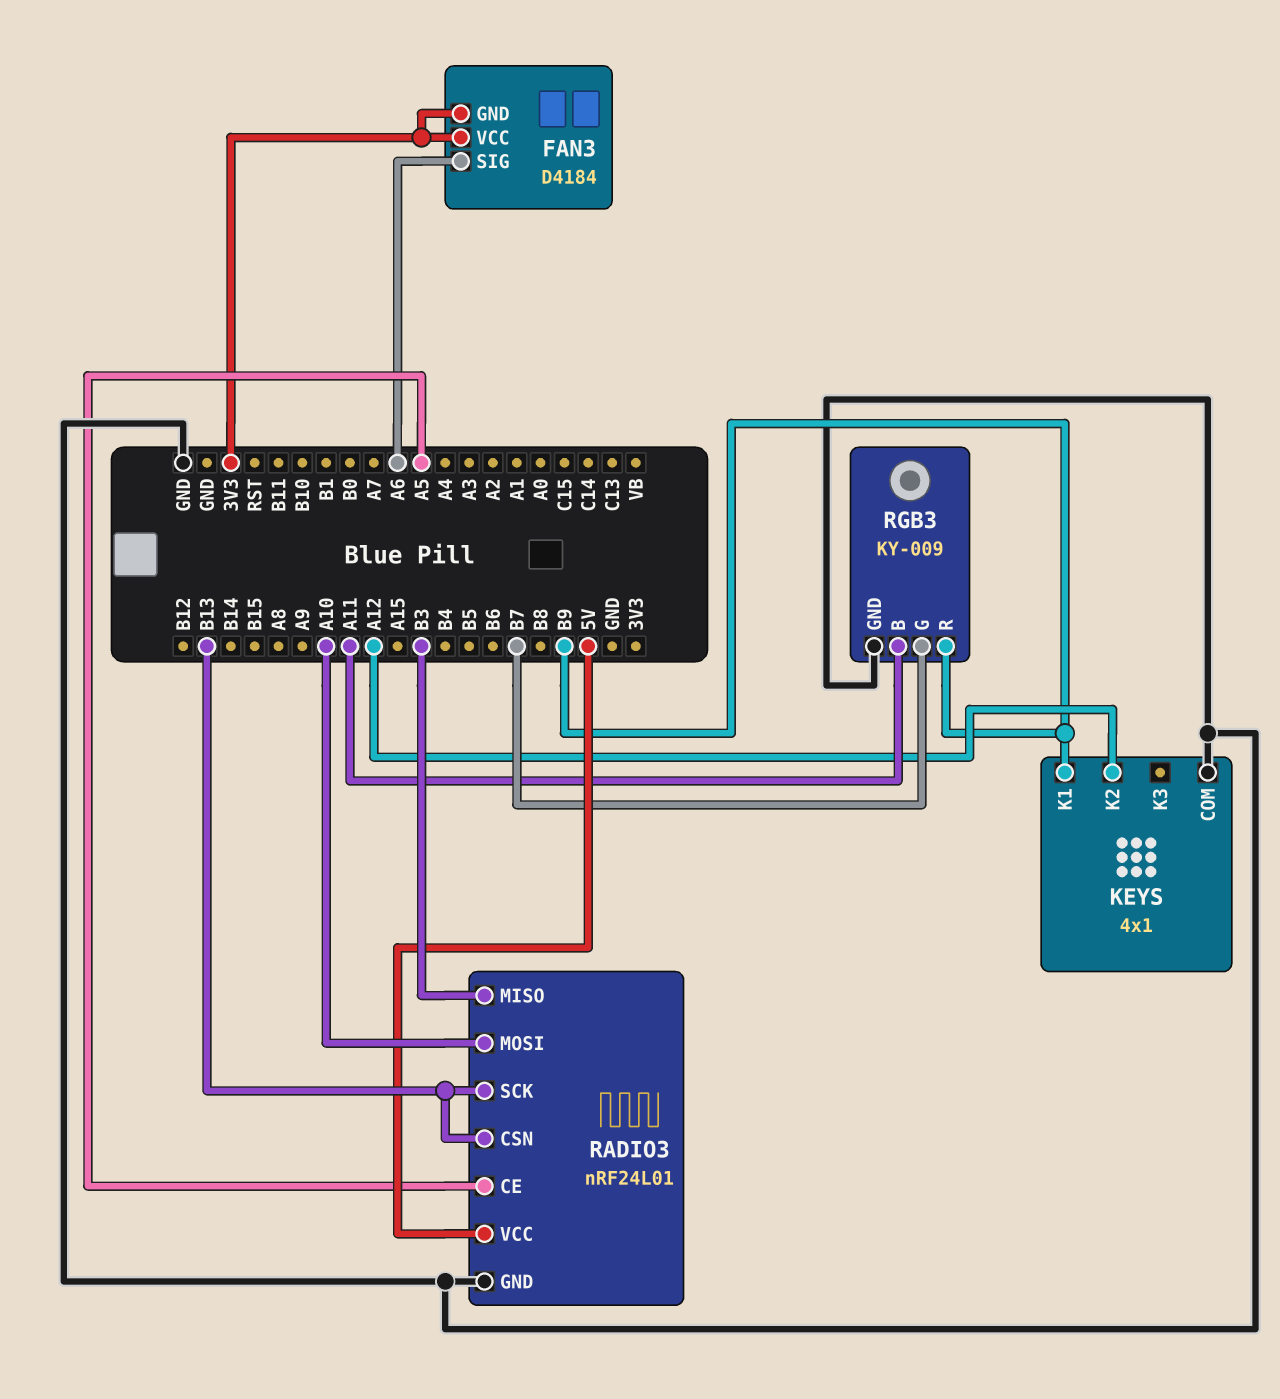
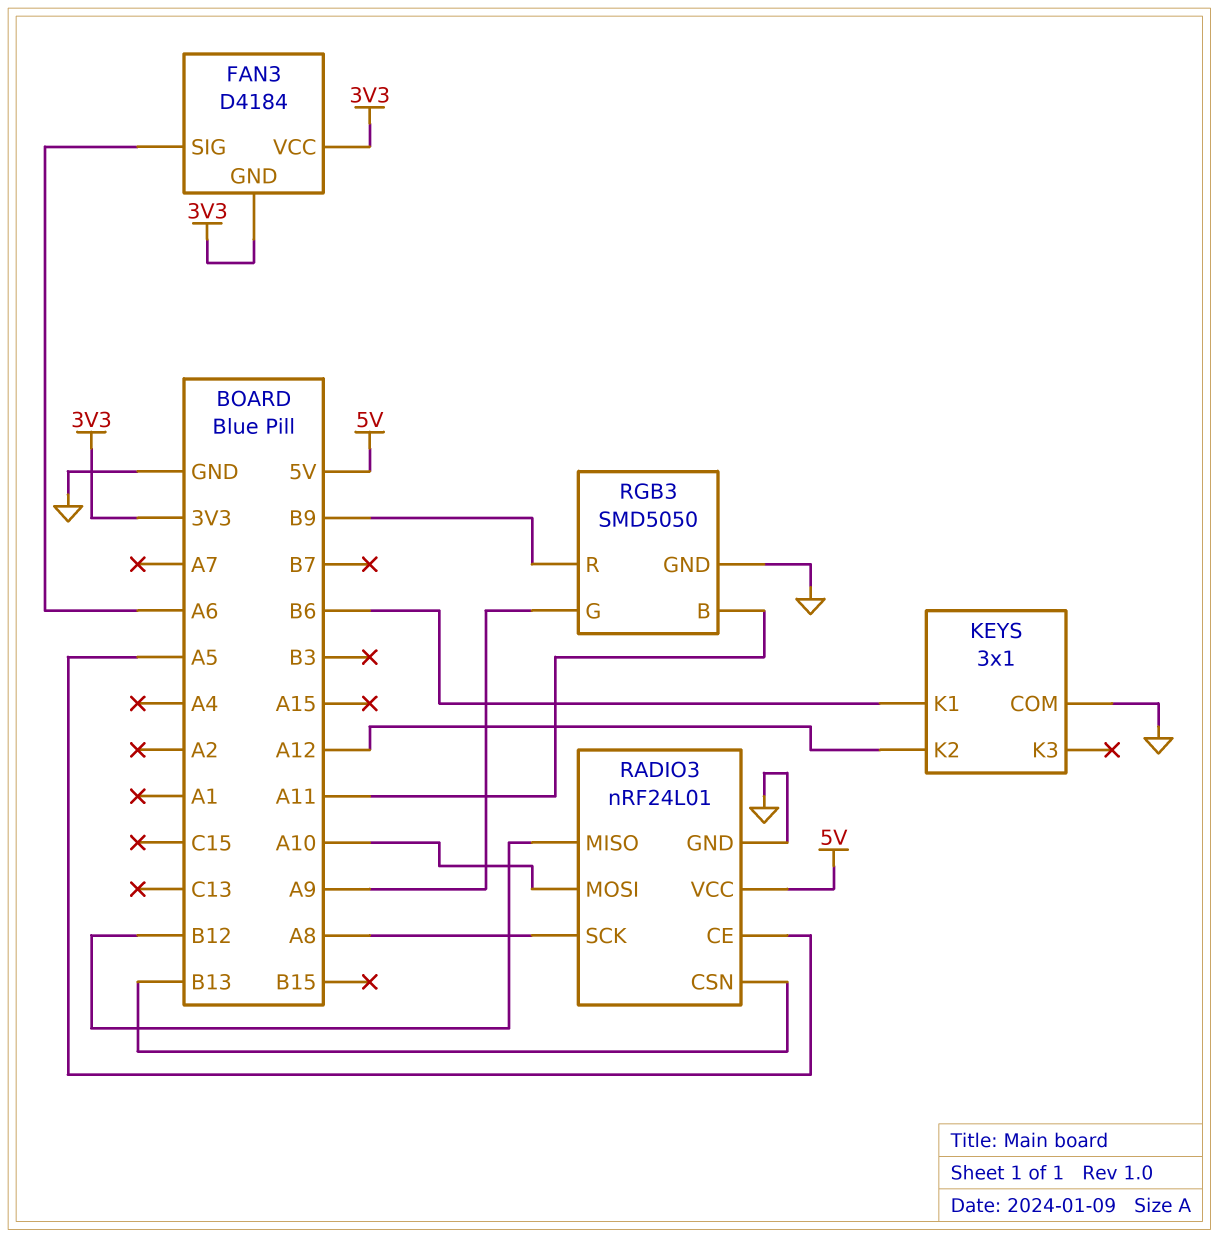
KEYS: 4x1 -> 3x1
KEYS pin K1: B9 -> B6
RADIO3 pin MISO: B3 -> B12
RADIO3 pin SCK: B13 -> A8
RGB3: KY-009 -> SMD5050
RGB3 pin G: B7 -> A9

